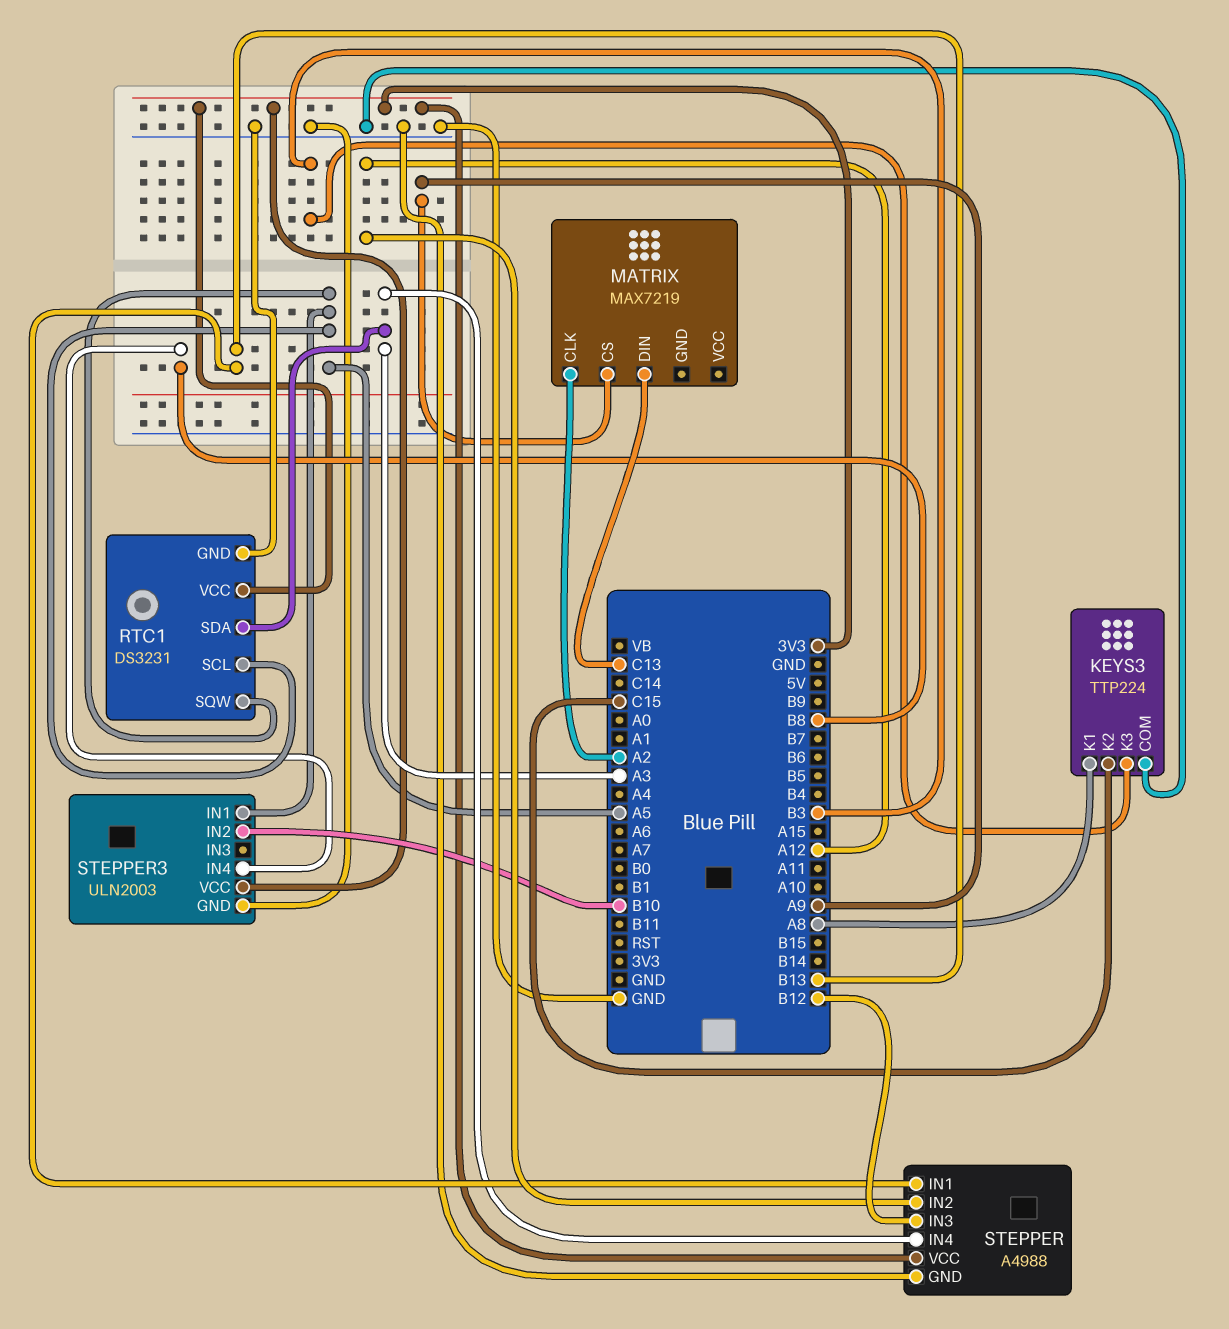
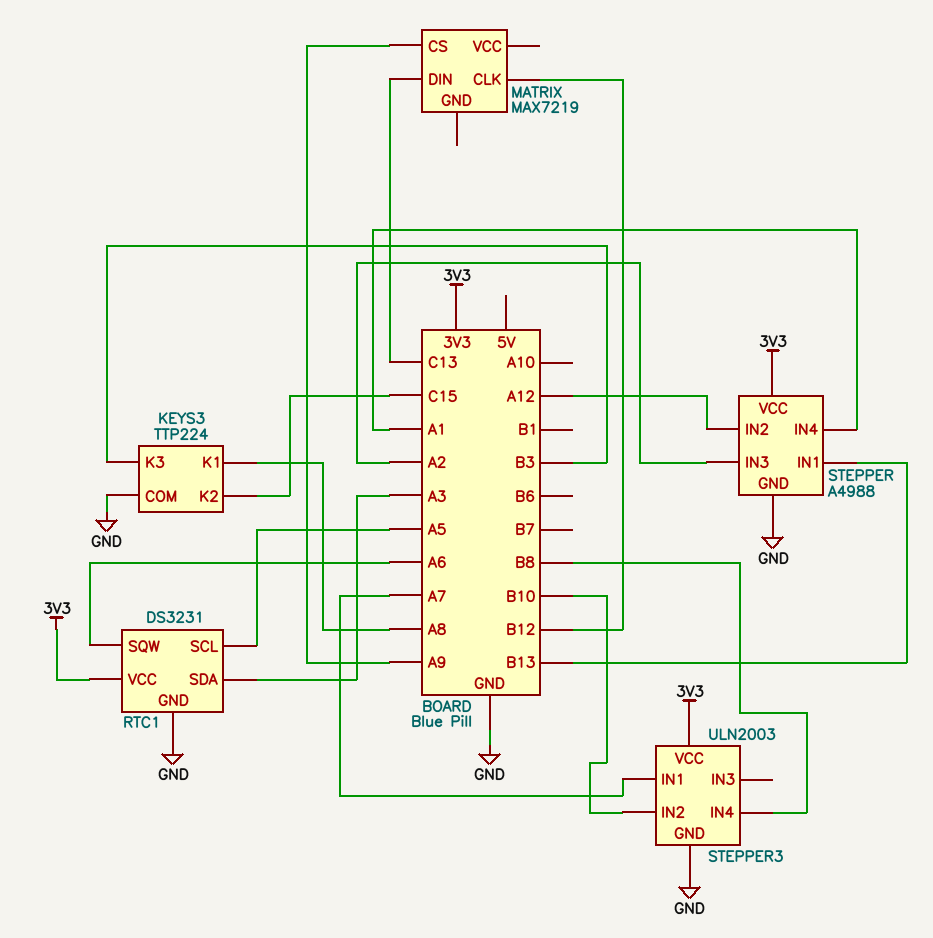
MATRIX pin CLK: A2 -> B12
RTC1 pin SQW: A5 -> A6
STEPPER pin IN3: B12 -> A2
STEPPER pin IN4: A3 -> A1
STEPPER3 pin IN1: A5 -> A7

